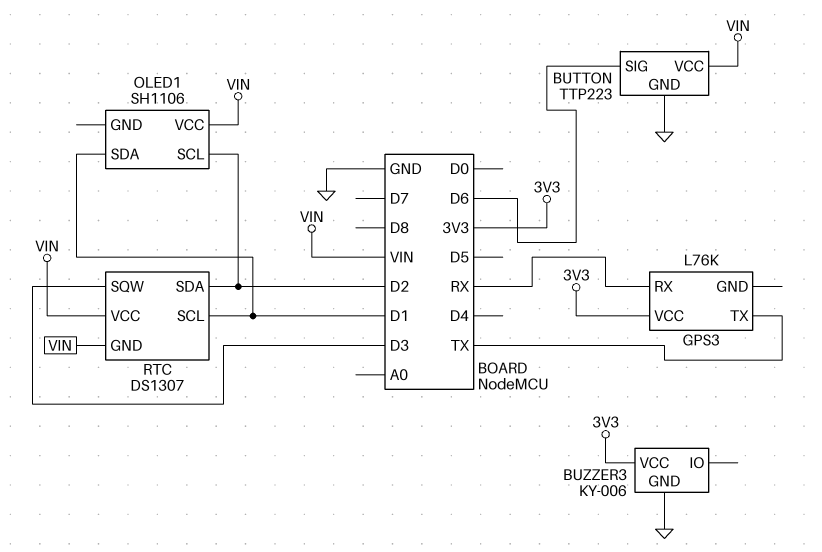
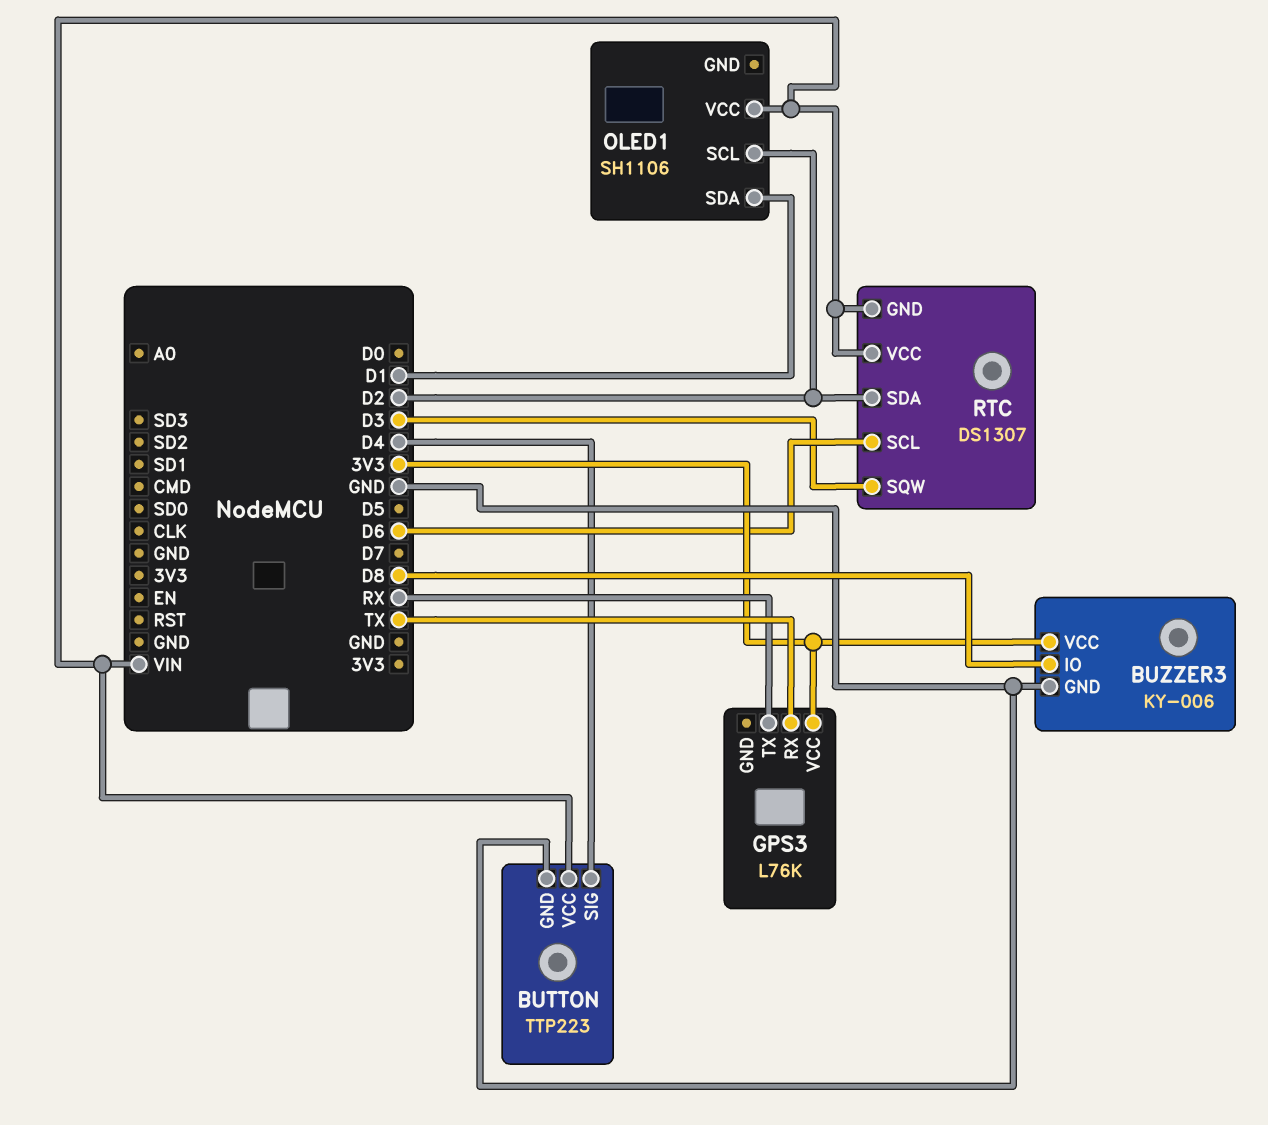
BUTTON pin SIG: D6 -> D4
BUZZER3 pin IO: none -> D8
GPS3 pin RX: RX -> TX
GPS3 pin TX: TX -> RX
RTC pin SCL: D1 -> D6

